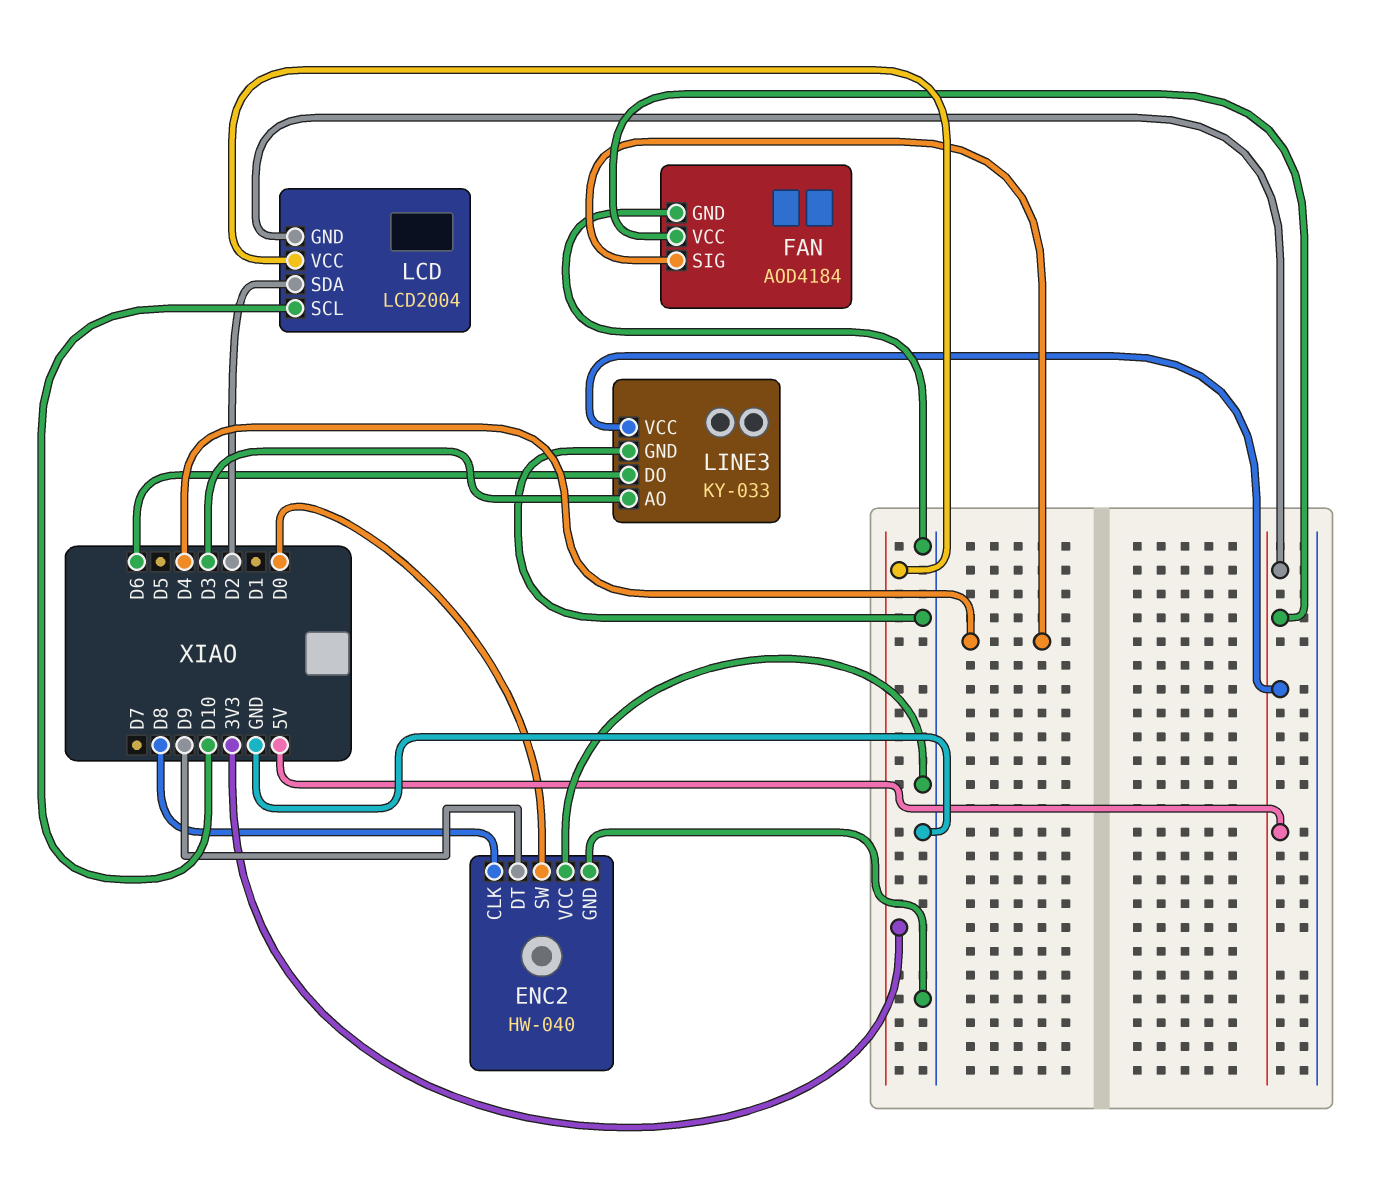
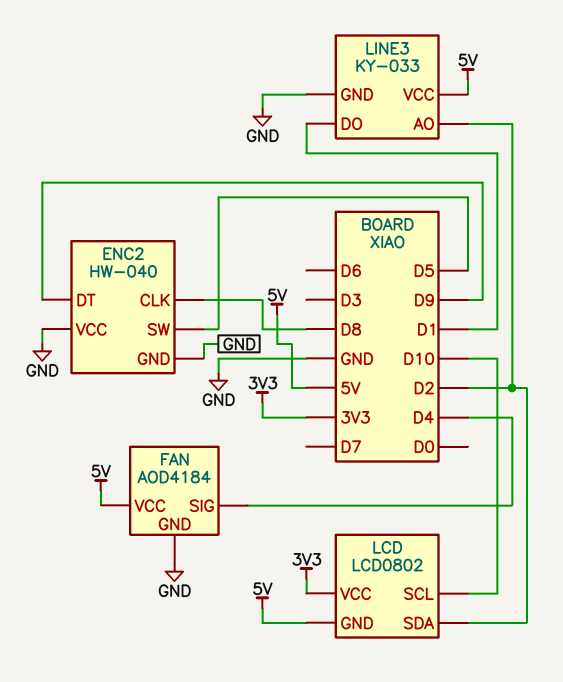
ENC2 pin SW: D0 -> D5
LCD: LCD2004 -> LCD0802
LINE3 pin AO: D3 -> D2
LINE3 pin DO: D6 -> D1

